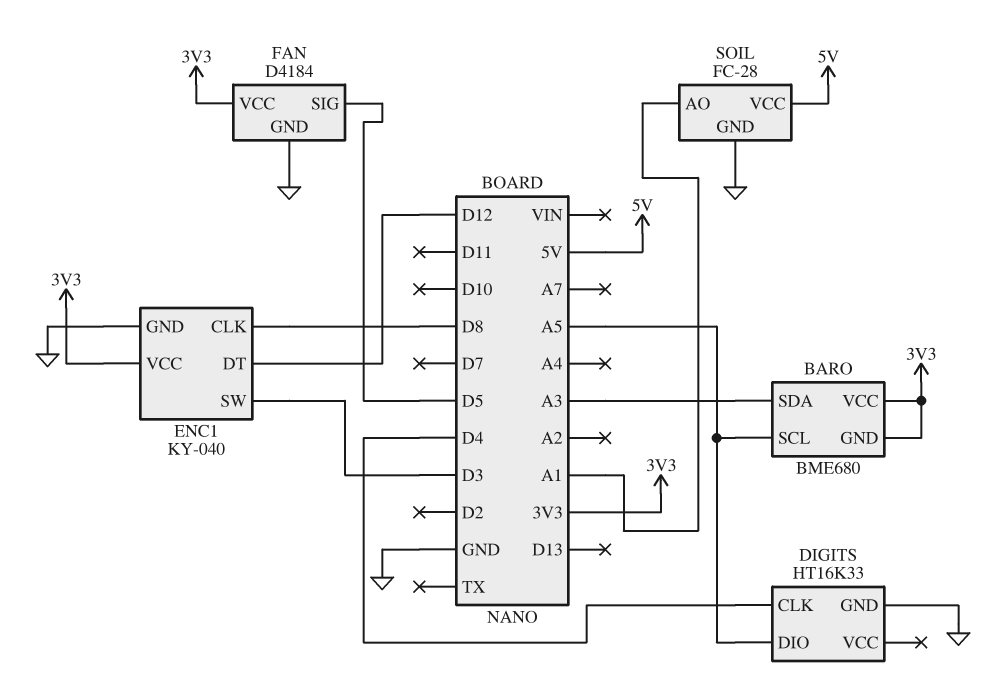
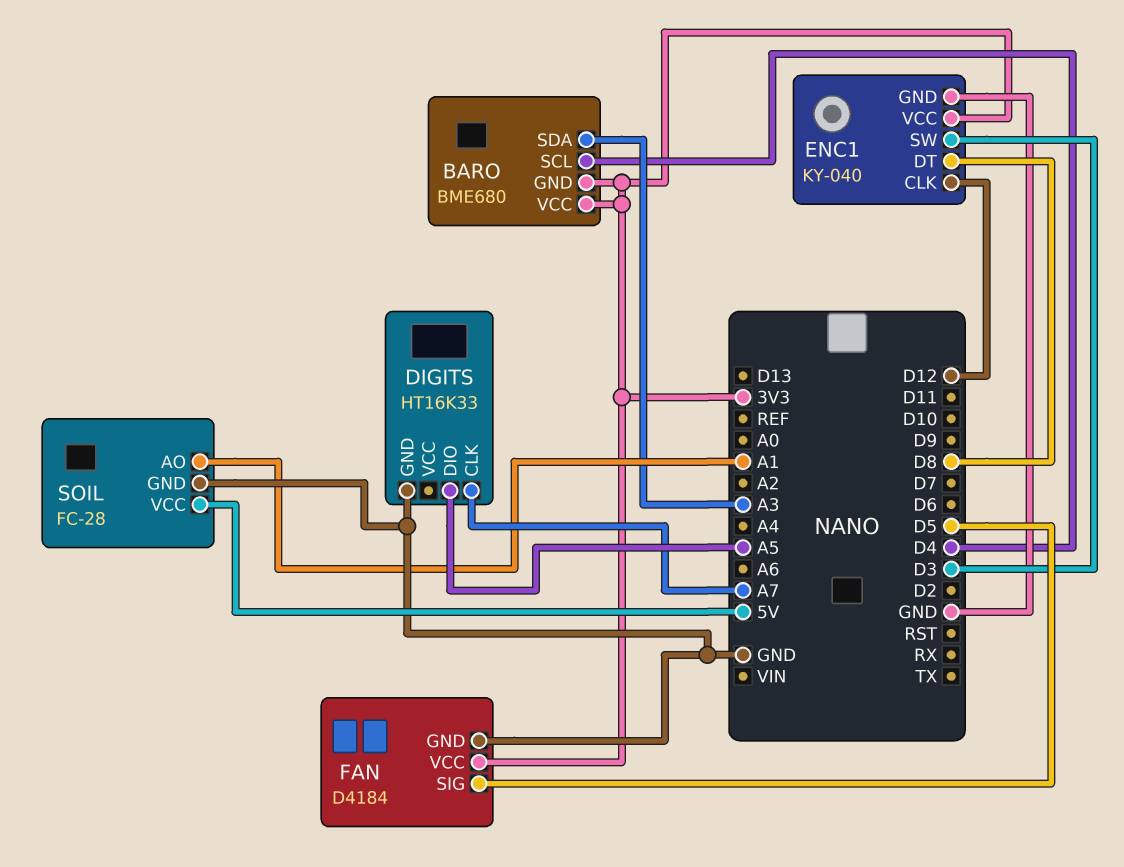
BARO pin SCL: A5 -> D4
DIGITS pin CLK: D4 -> A7
ENC1 pin CLK: D8 -> D12
ENC1 pin DT: D12 -> D8

